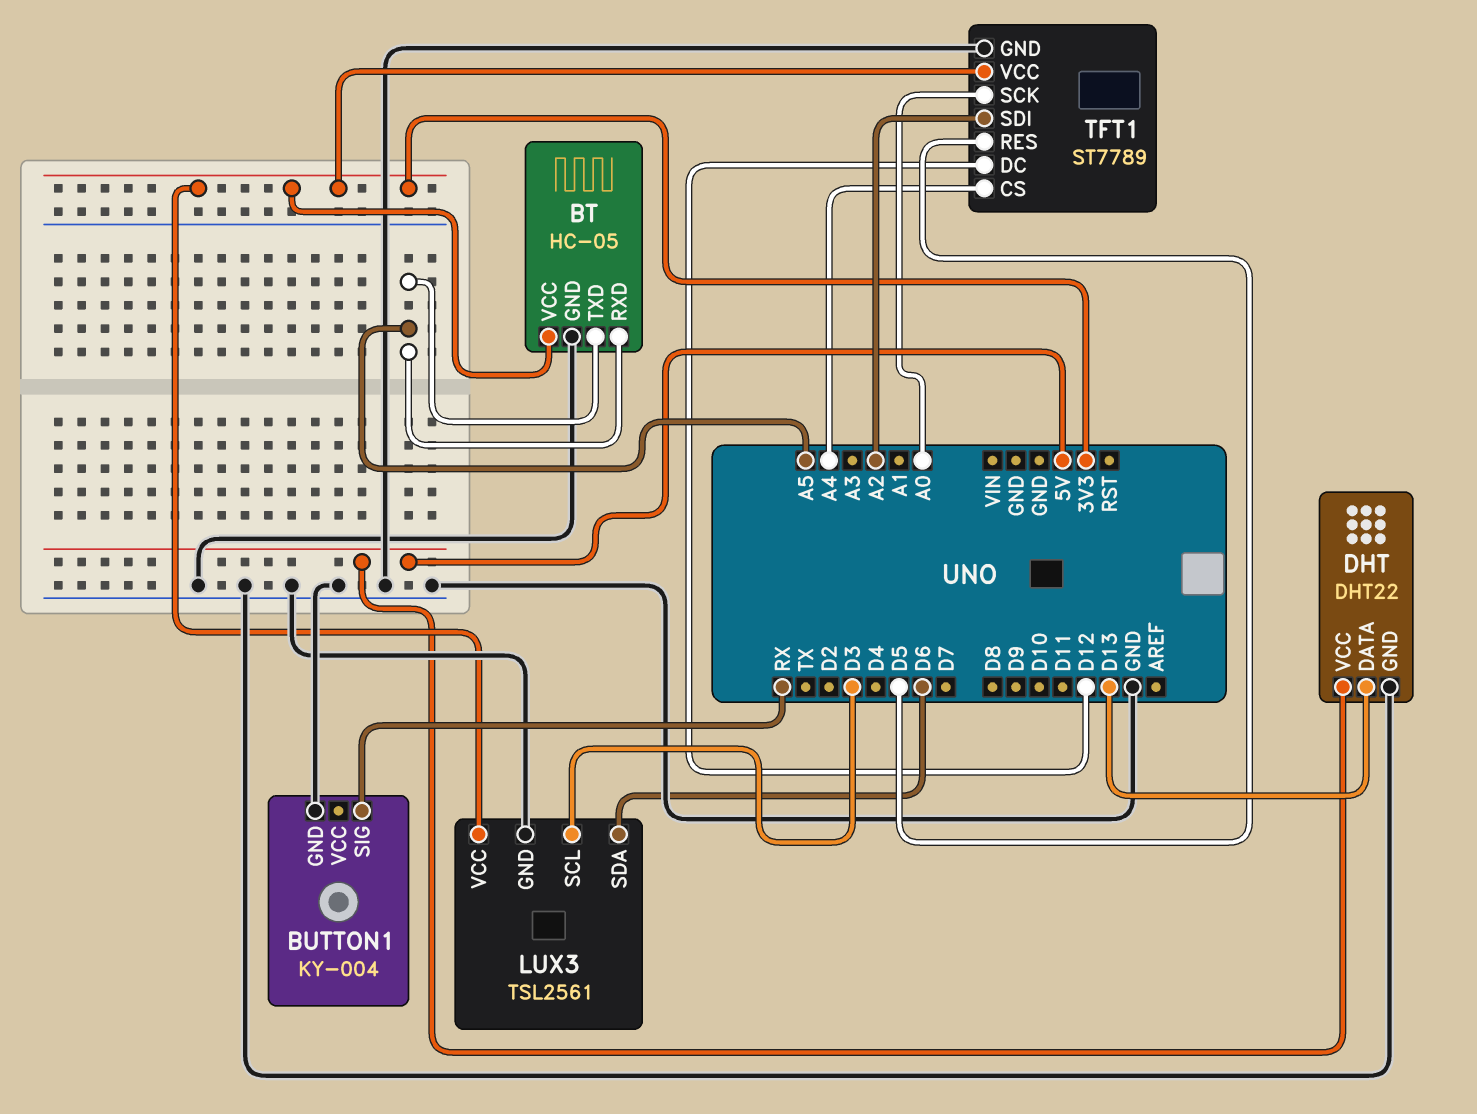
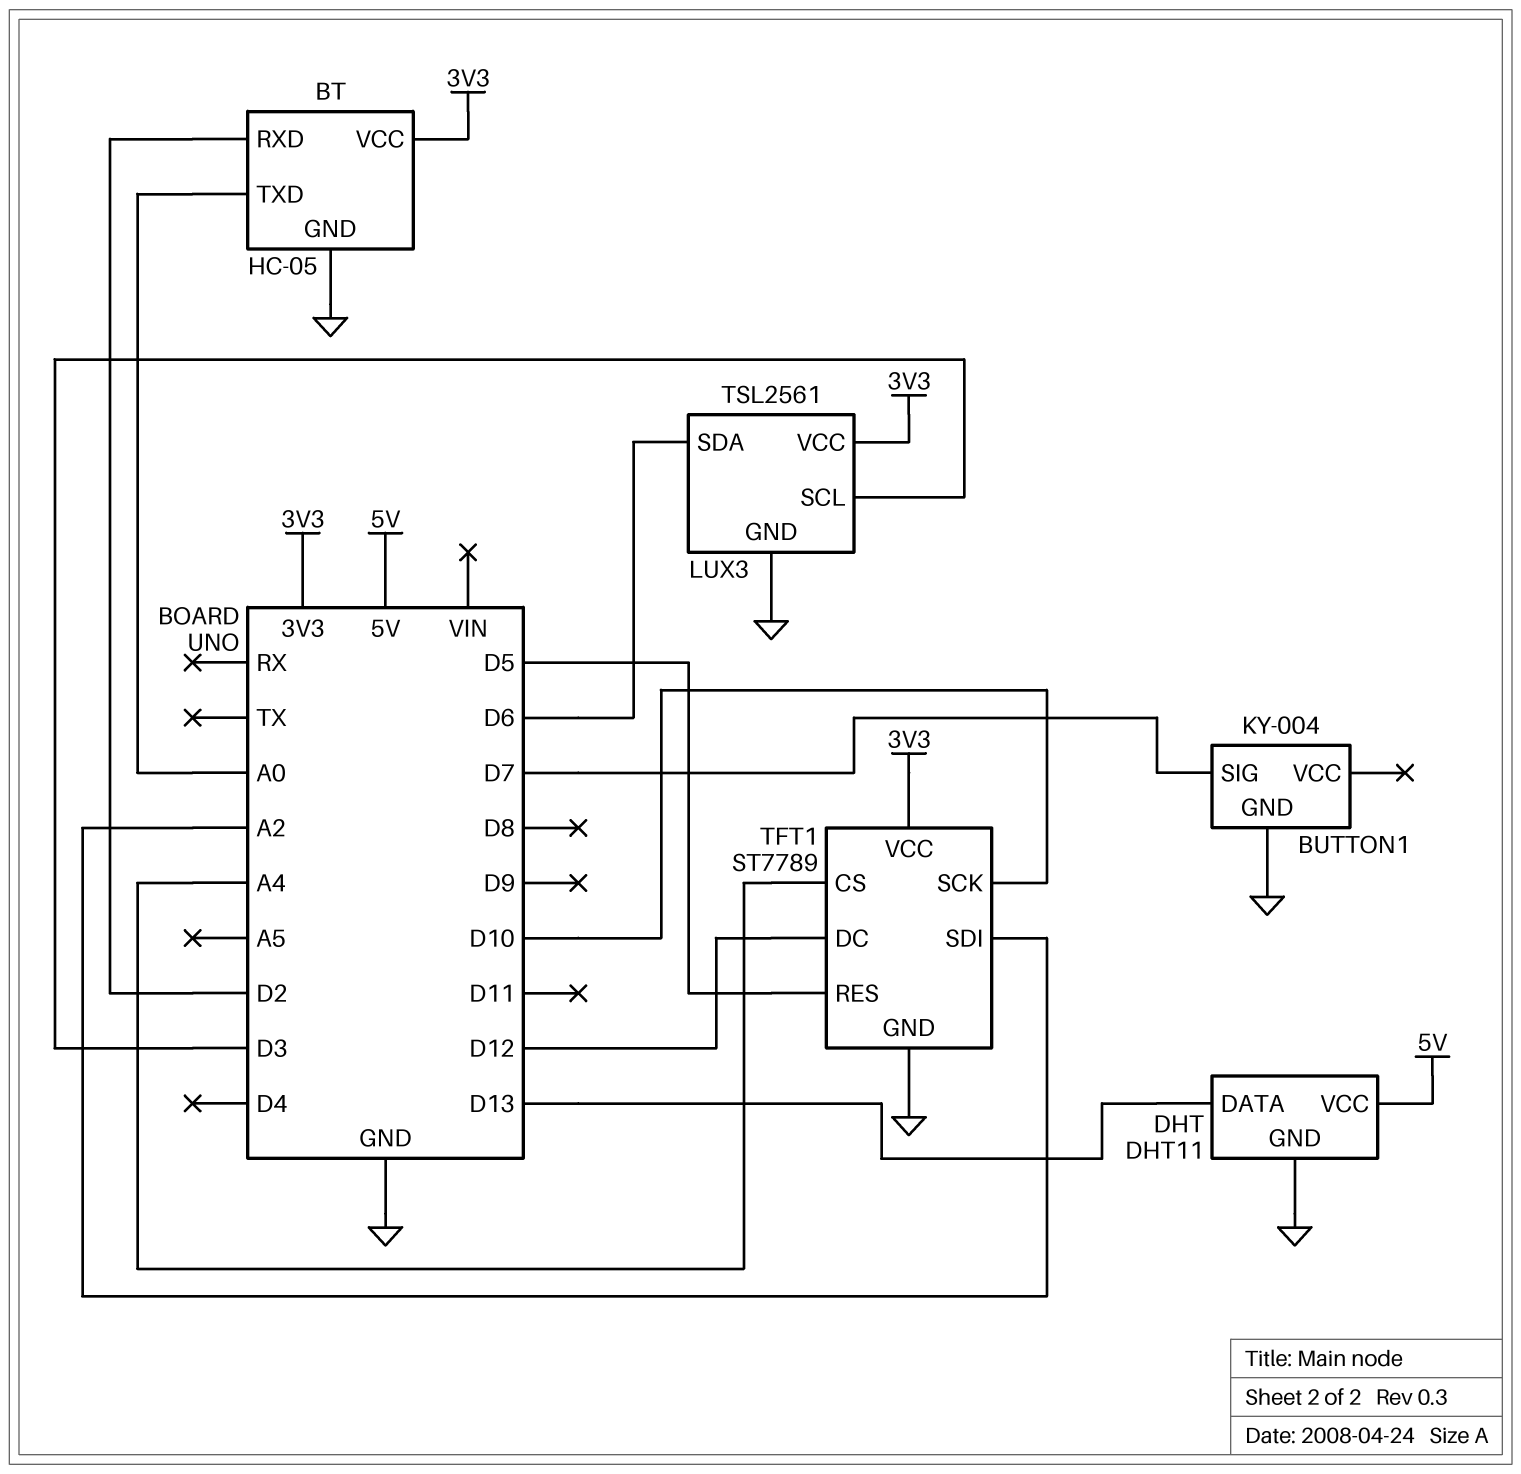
BT pin RXD: A5 -> D2
BT pin TXD: A5 -> A0
BUTTON1 pin SIG: RX -> D7
DHT: DHT22 -> DHT11
TFT1 pin SCK: A0 -> D10

